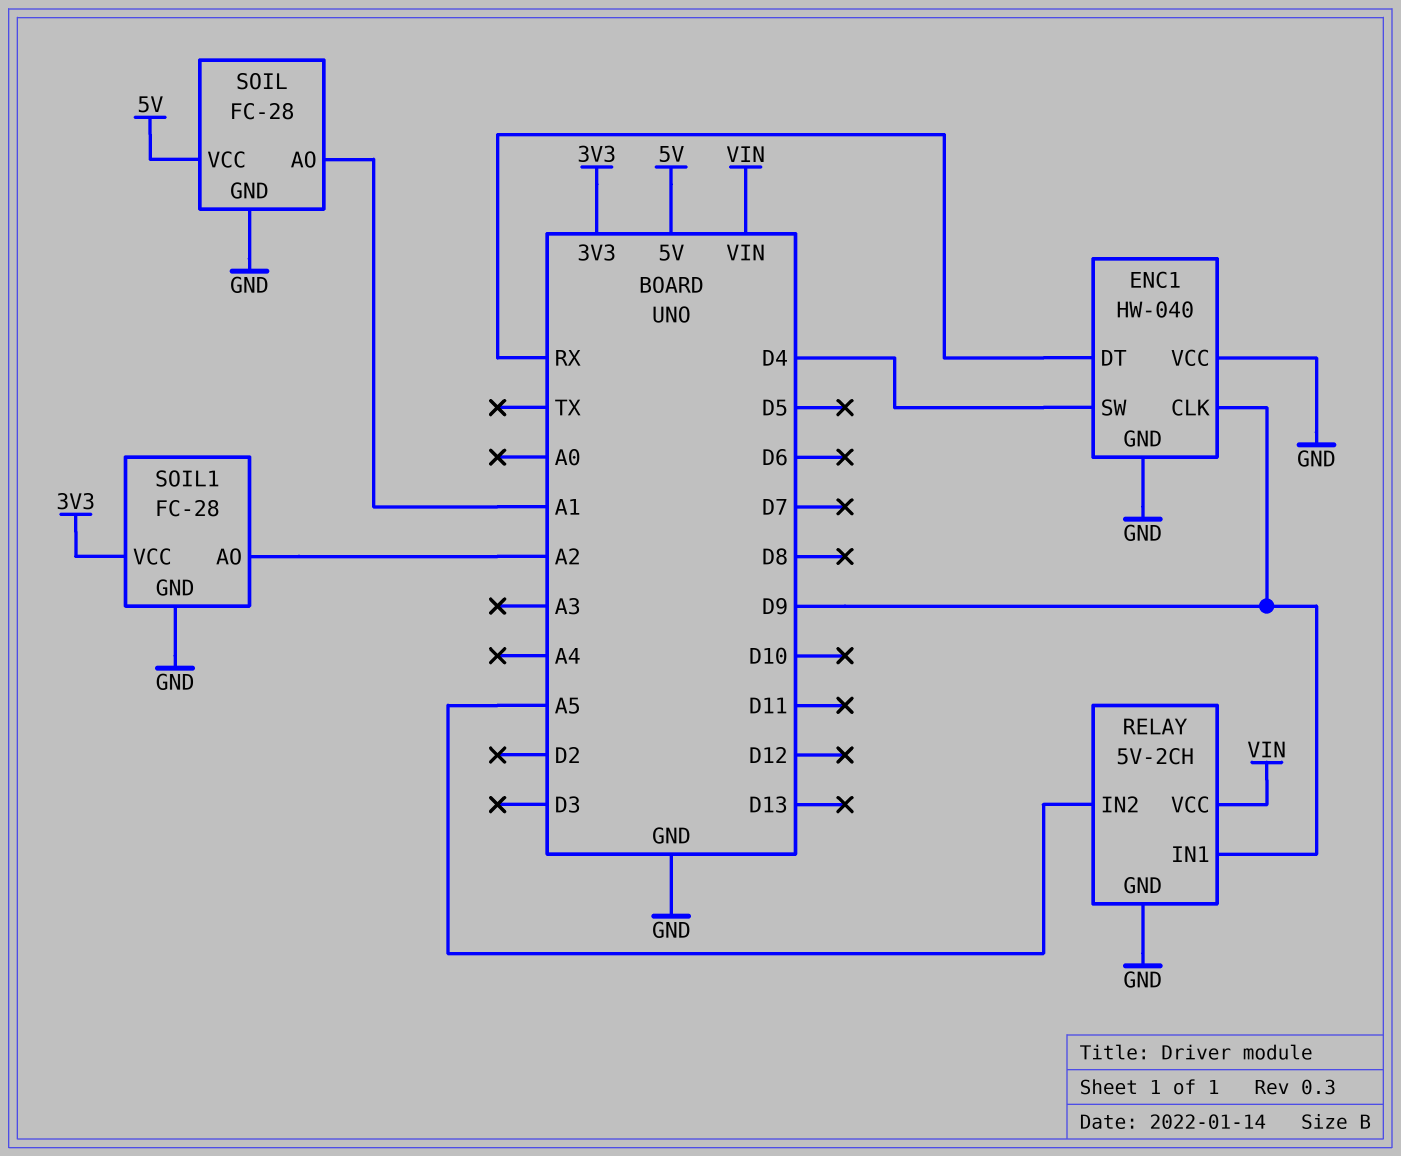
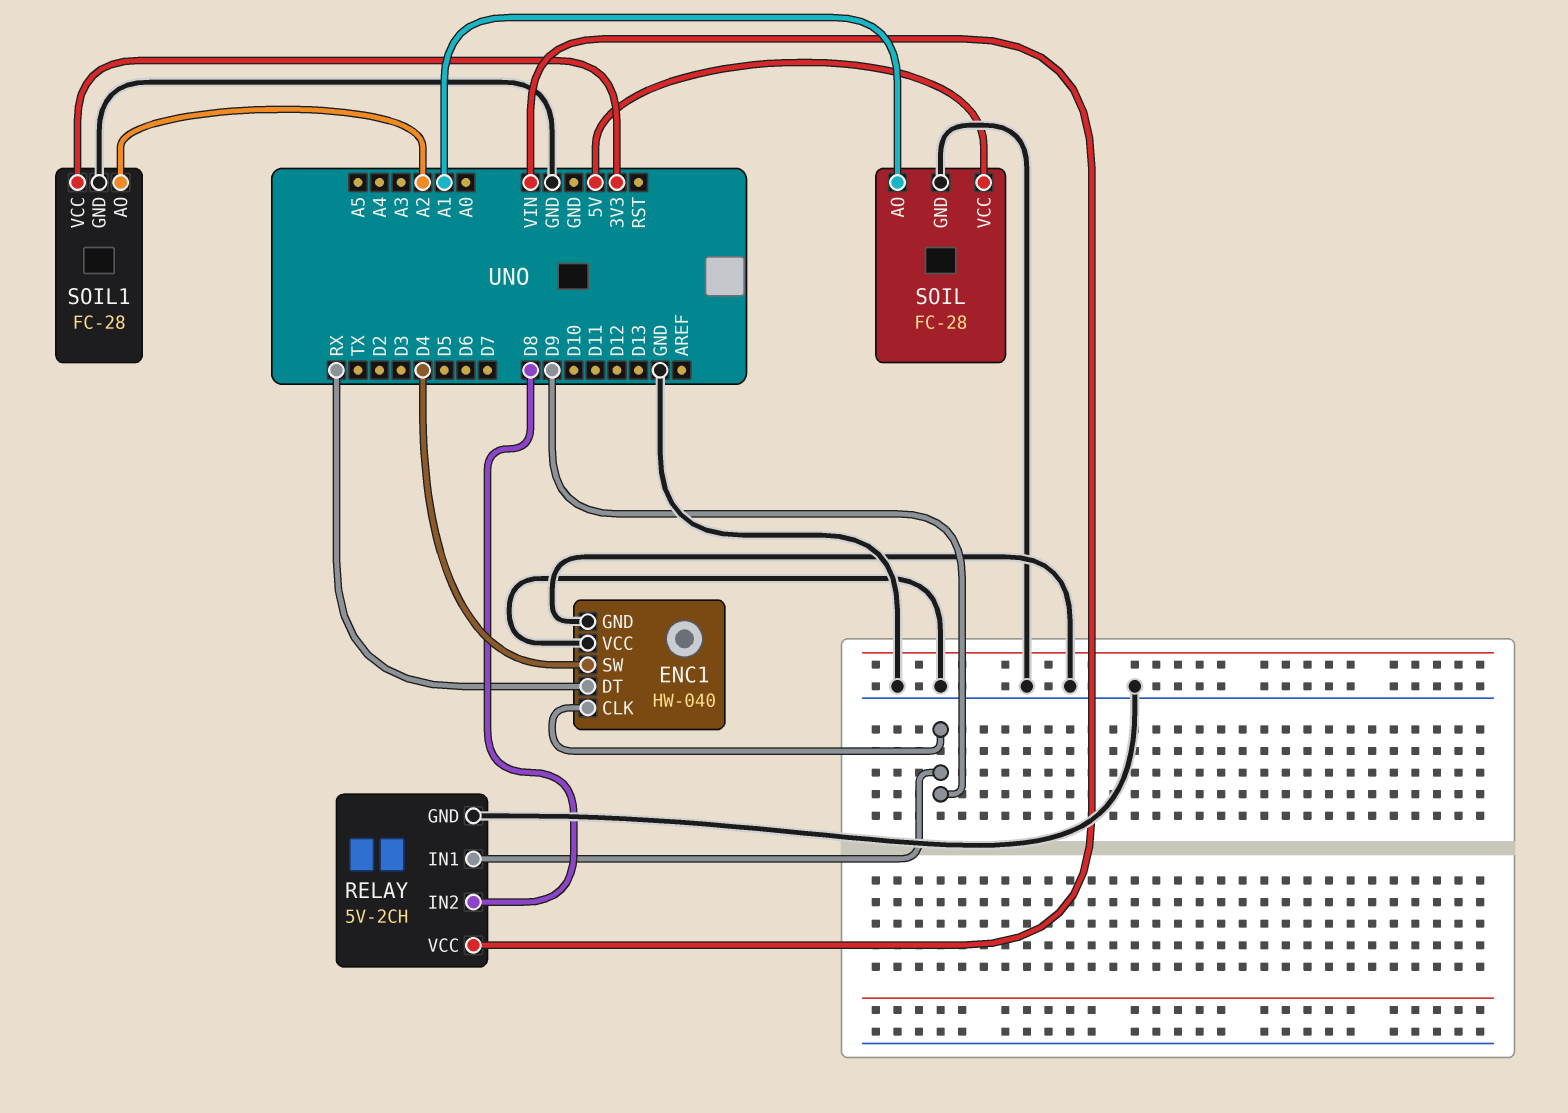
RELAY pin IN2: A5 -> D8

